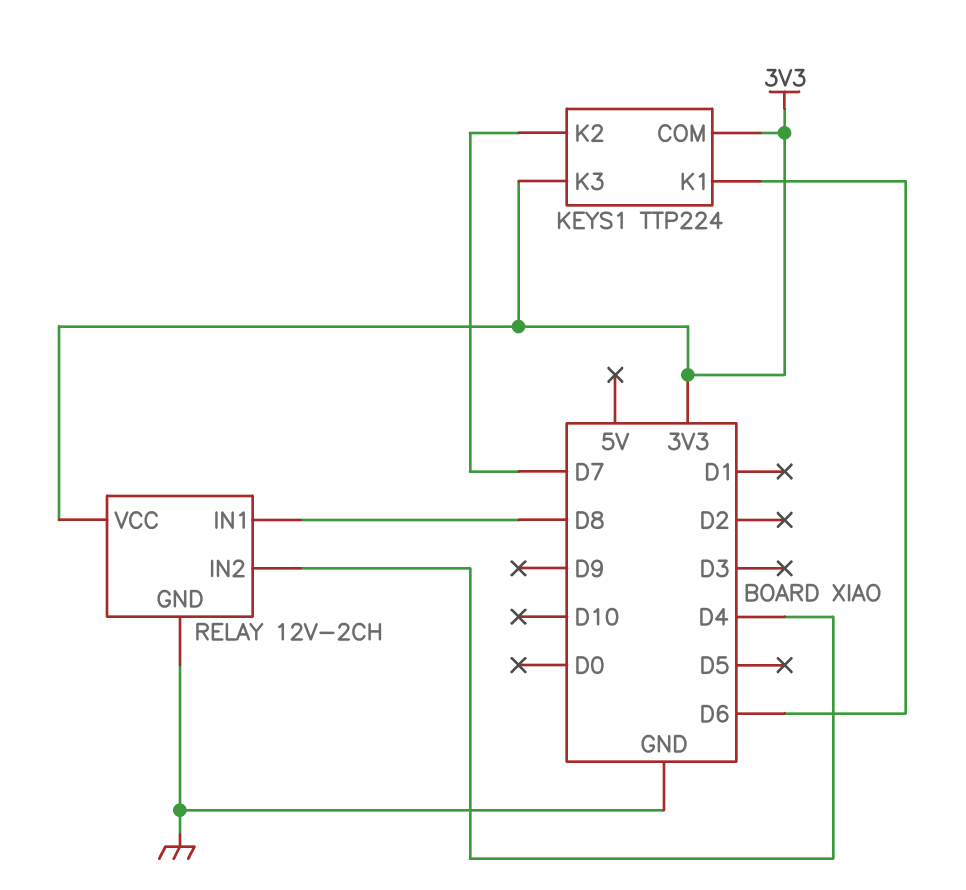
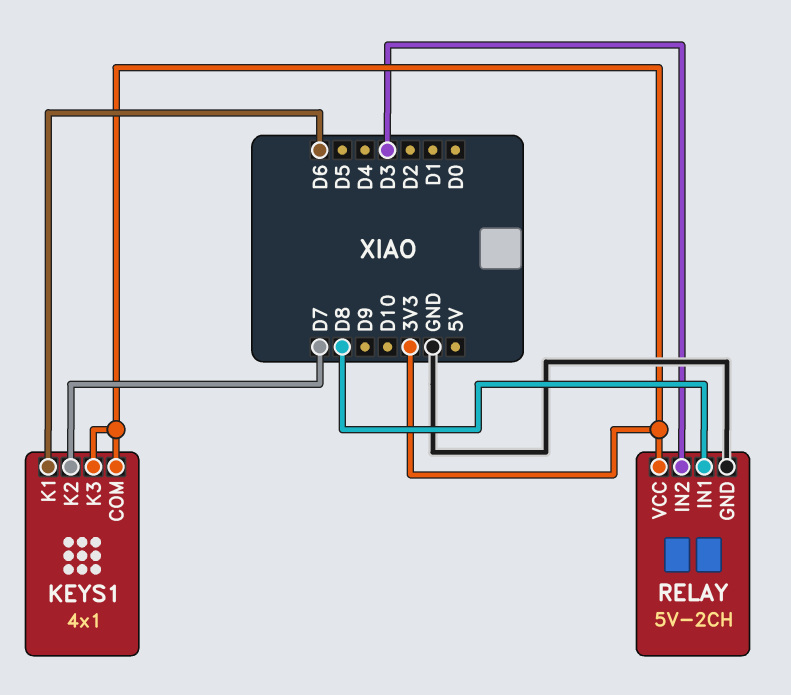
KEYS1: TTP224 -> 4x1
RELAY: 12V-2CH -> 5V-2CH
RELAY pin IN2: D4 -> D3

